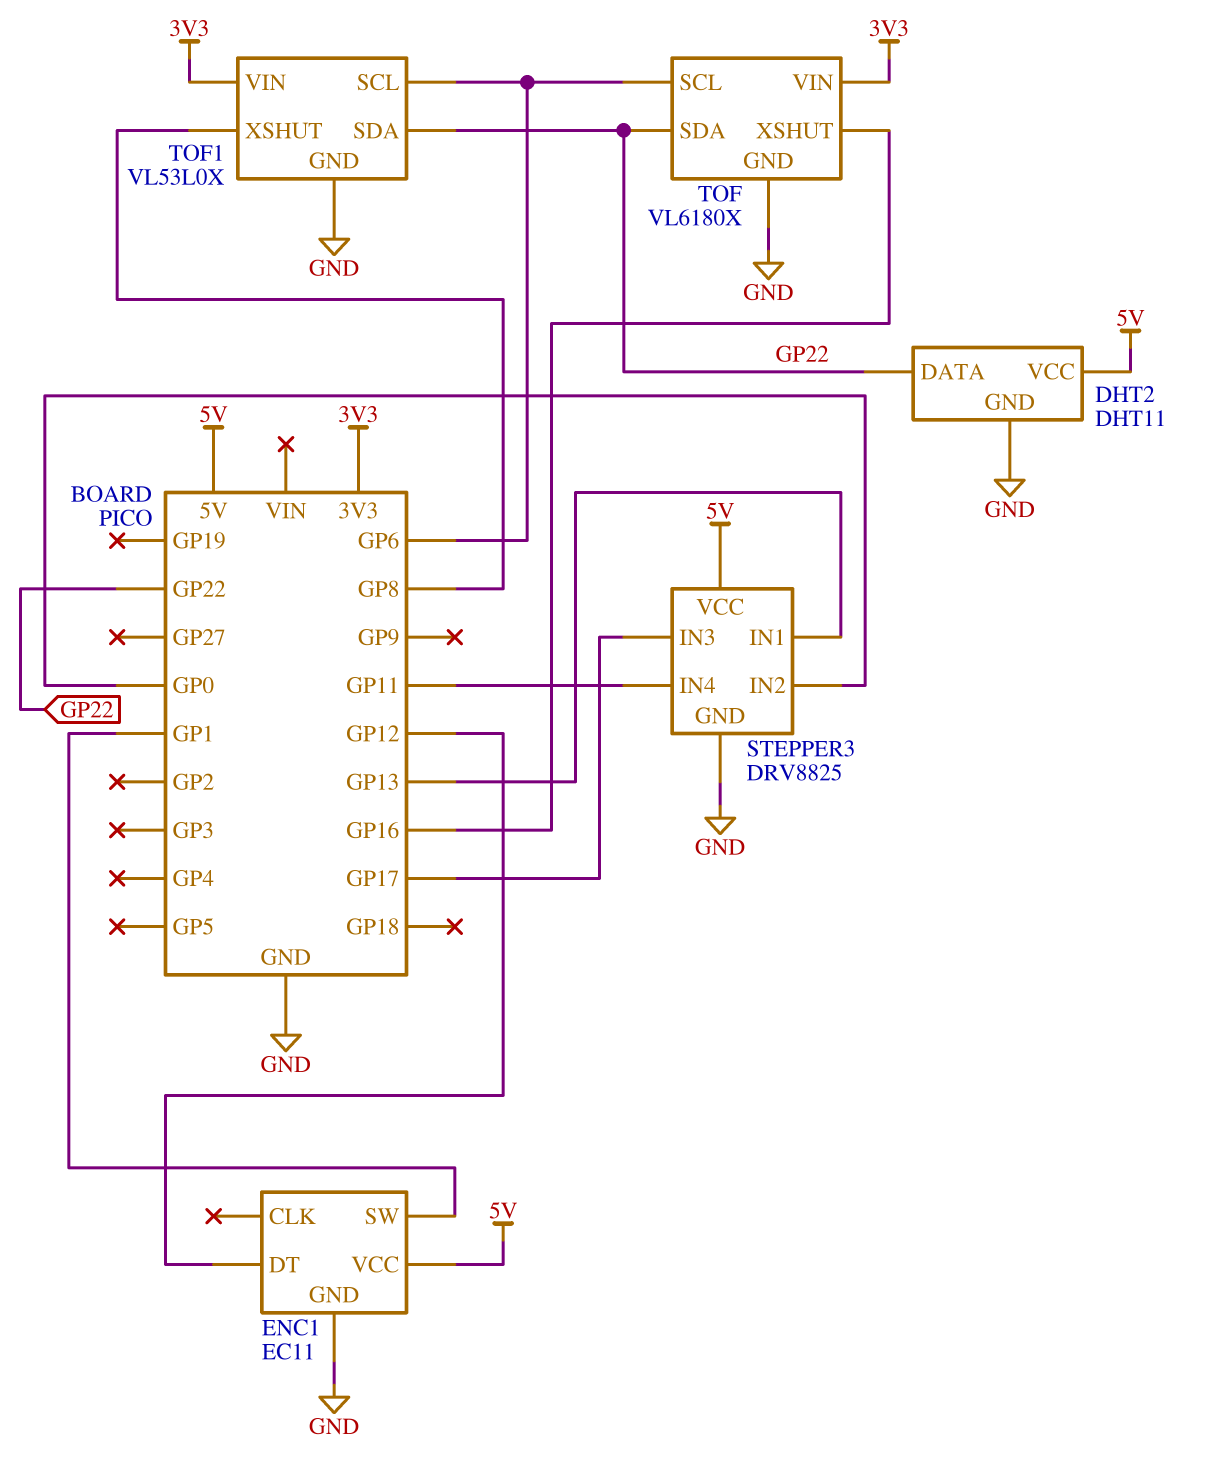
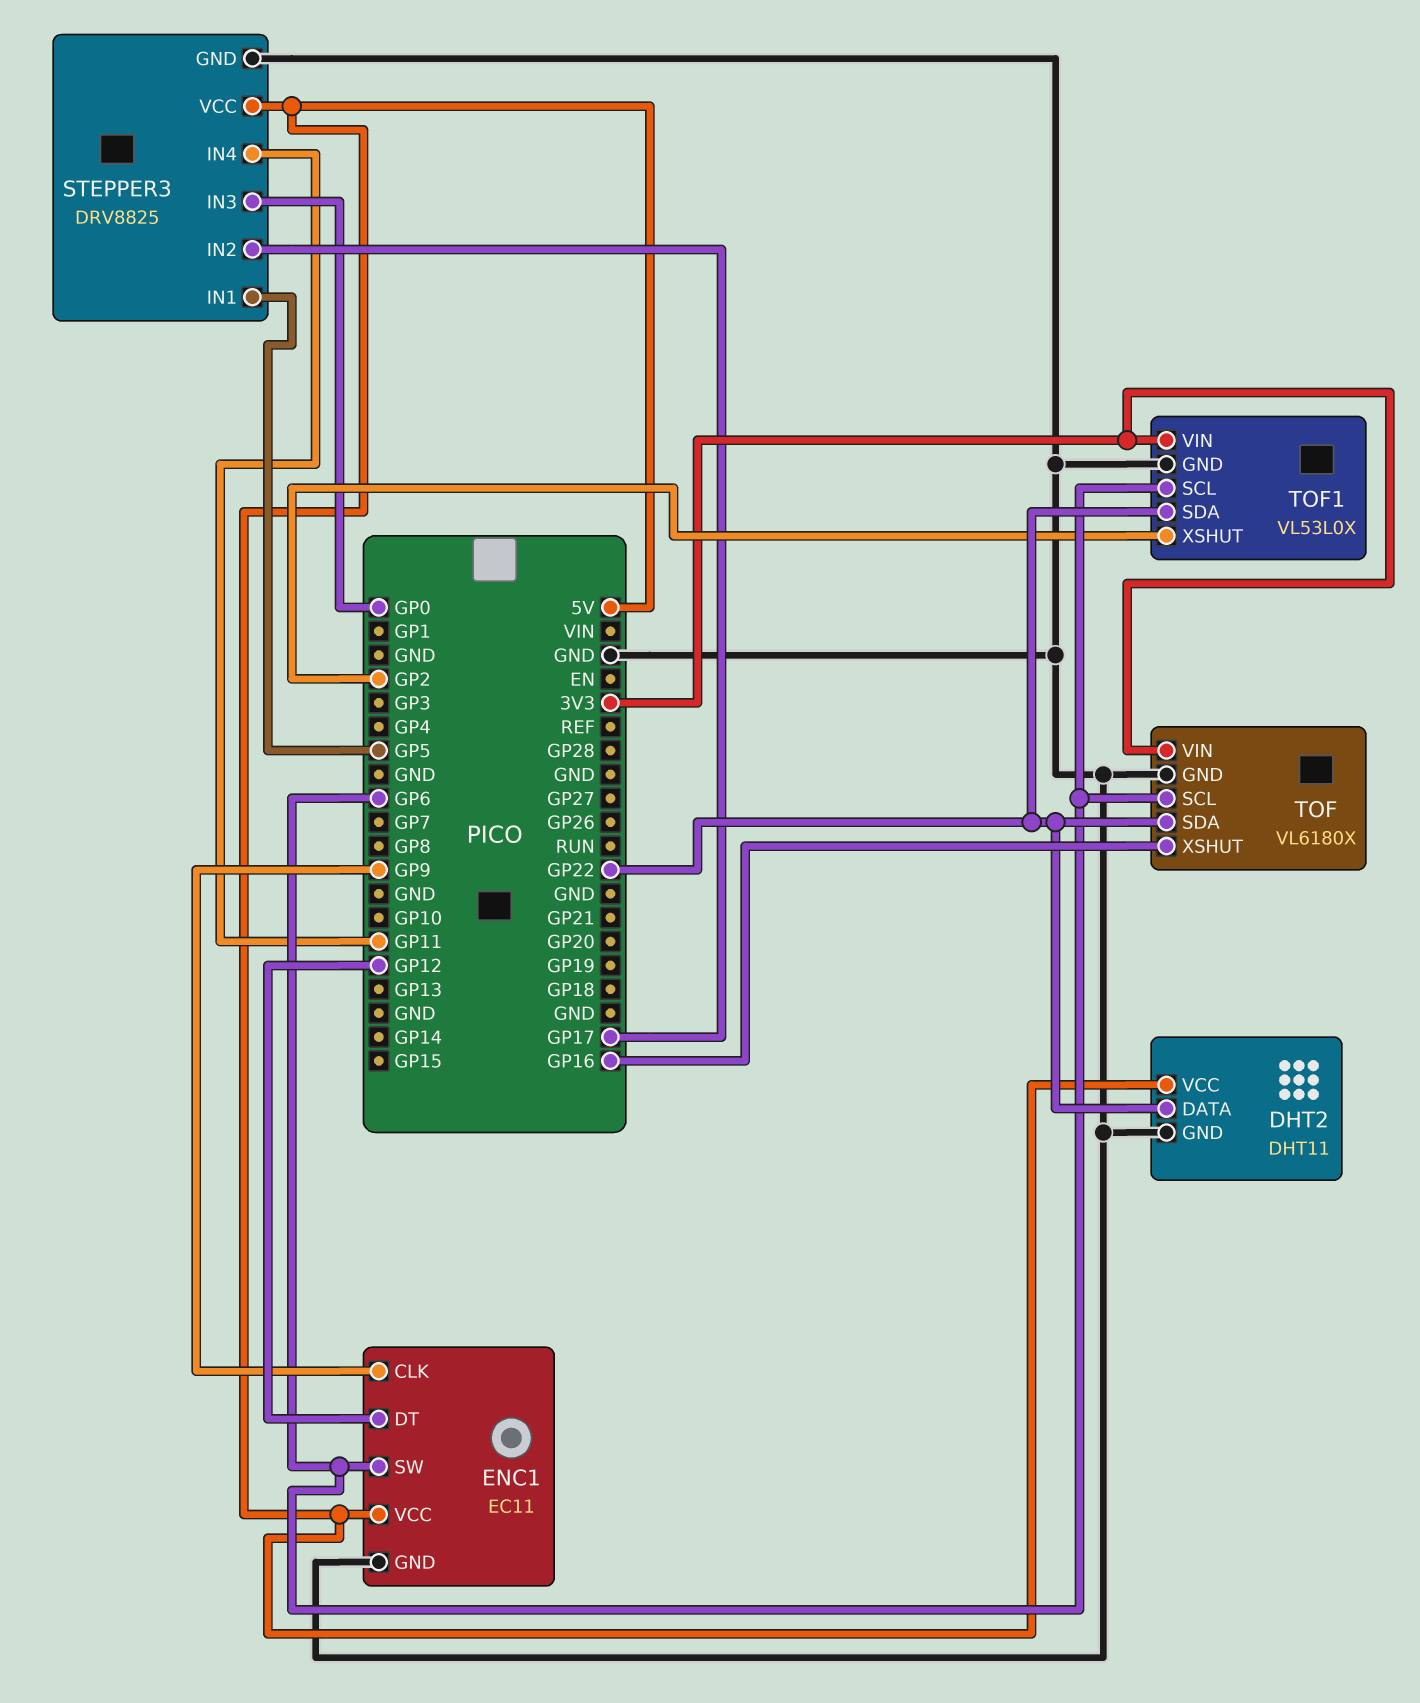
ENC1 pin CLK: none -> GP9
ENC1 pin SW: GP1 -> GP6
STEPPER3 pin IN1: GP13 -> GP5
STEPPER3 pin IN2: GP0 -> GP17
STEPPER3 pin IN3: GP17 -> GP0
TOF1 pin XSHUT: GP8 -> GP2

